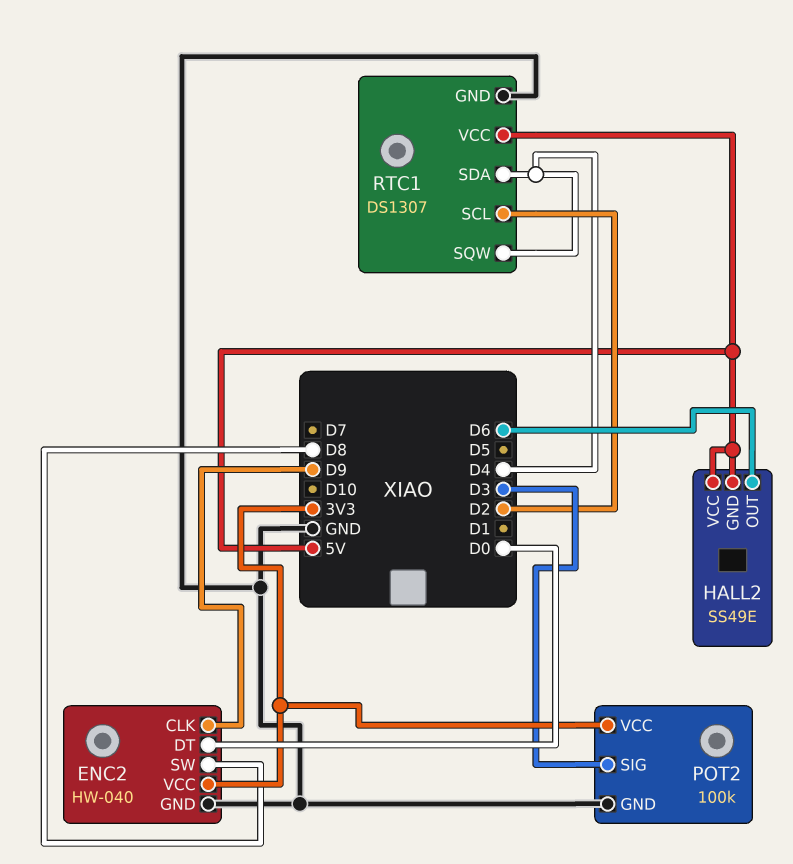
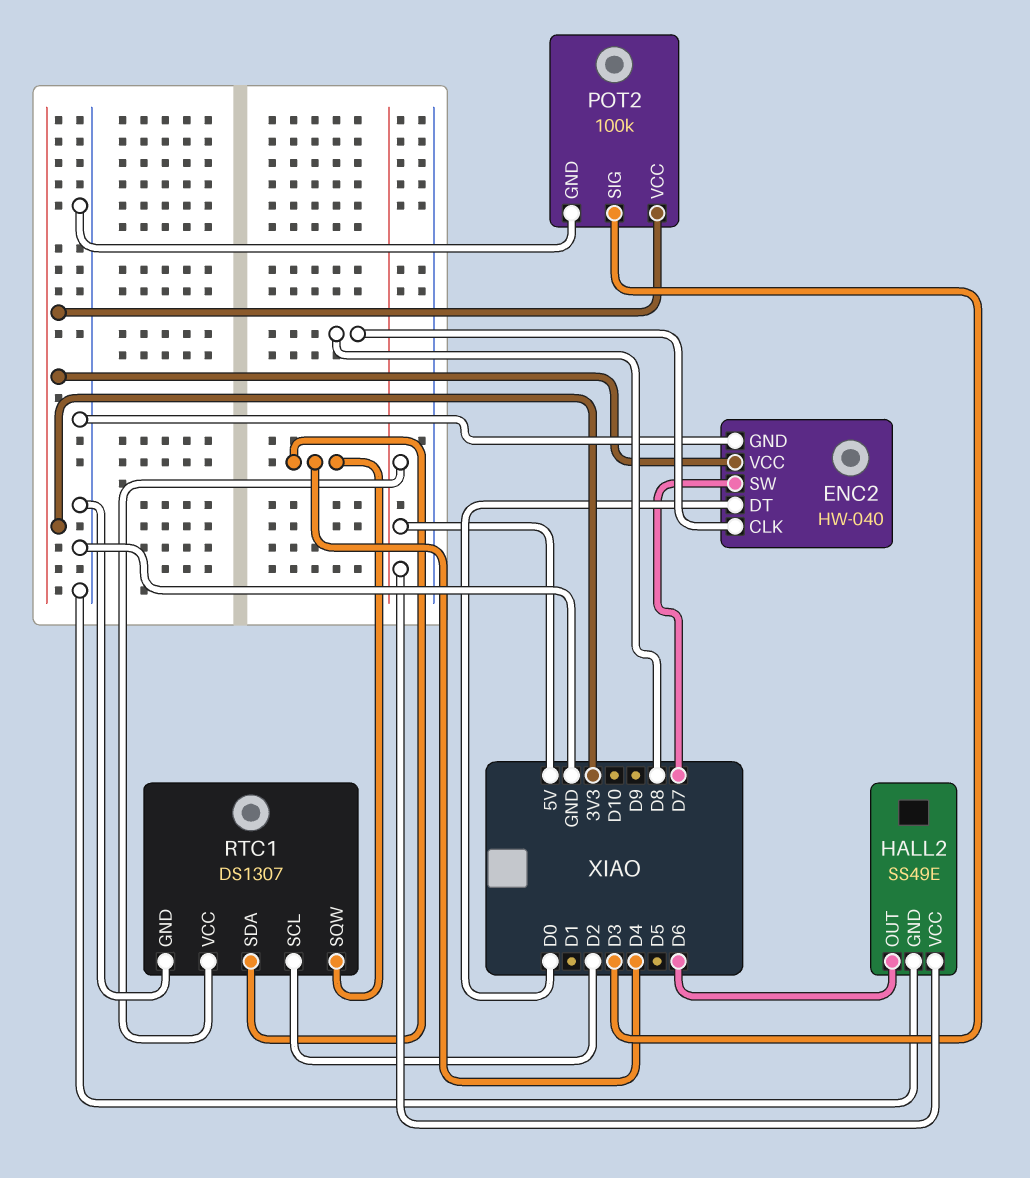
ENC2 pin CLK: D9 -> D8
ENC2 pin SW: D8 -> D7
HALL2 pin GND: 5V -> GND

